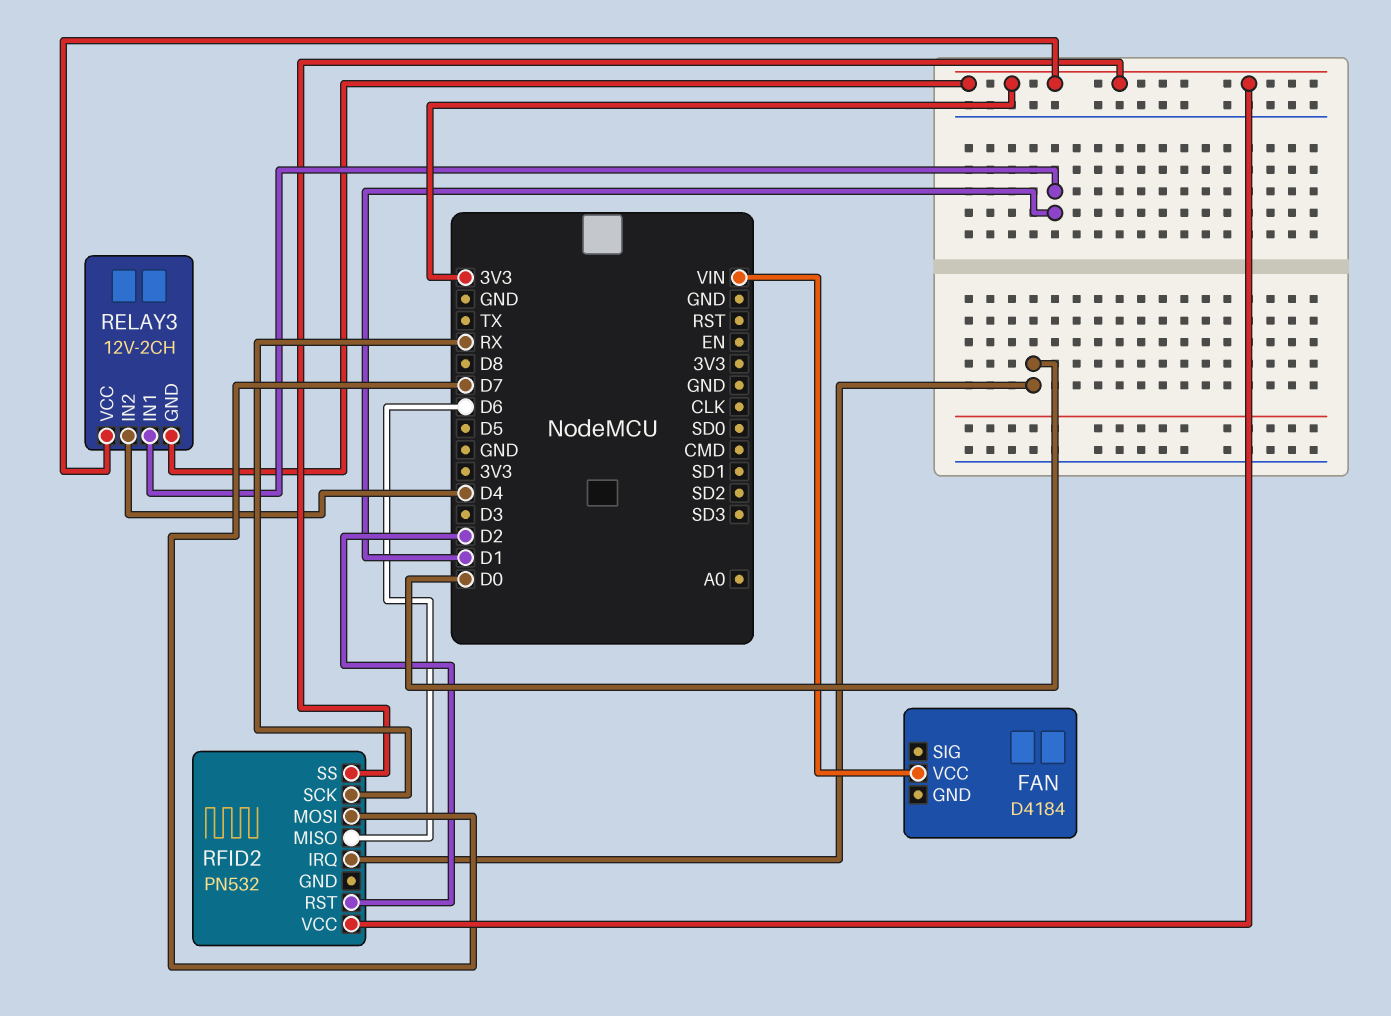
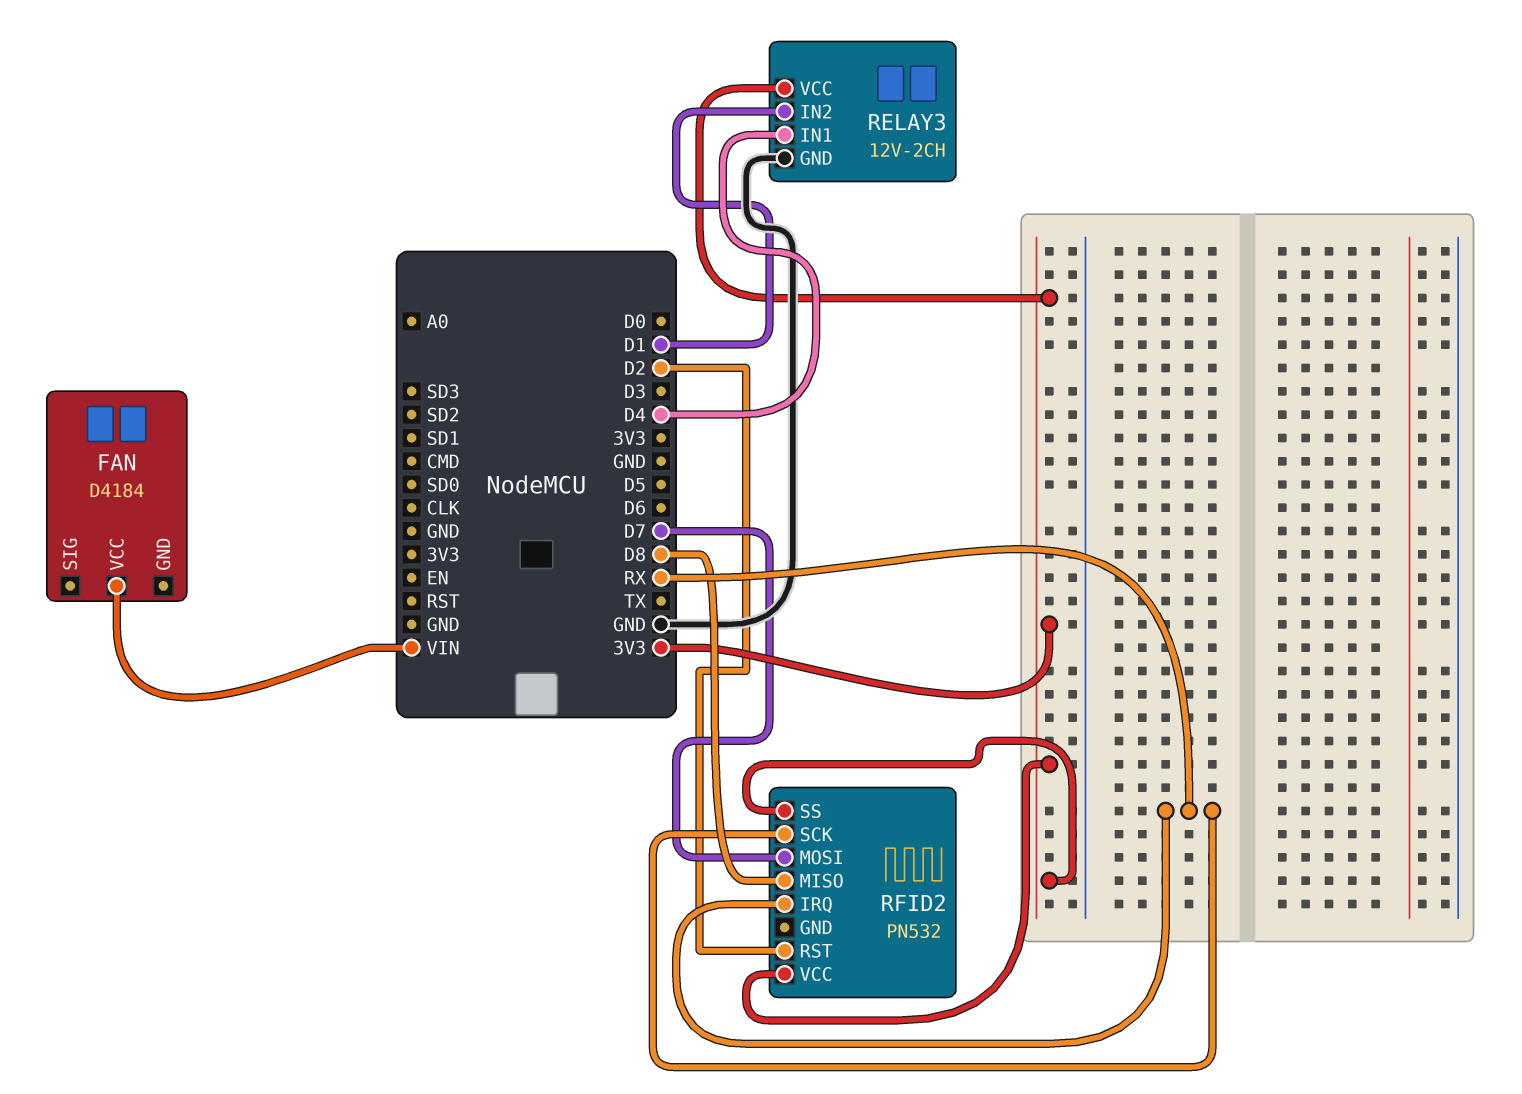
RELAY3 pin GND: 3V3 -> GND
RELAY3 pin IN1: D1 -> D4
RELAY3 pin IN2: D4 -> D1
RFID2 pin IRQ: D0 -> RX
RFID2 pin MISO: D6 -> D8

